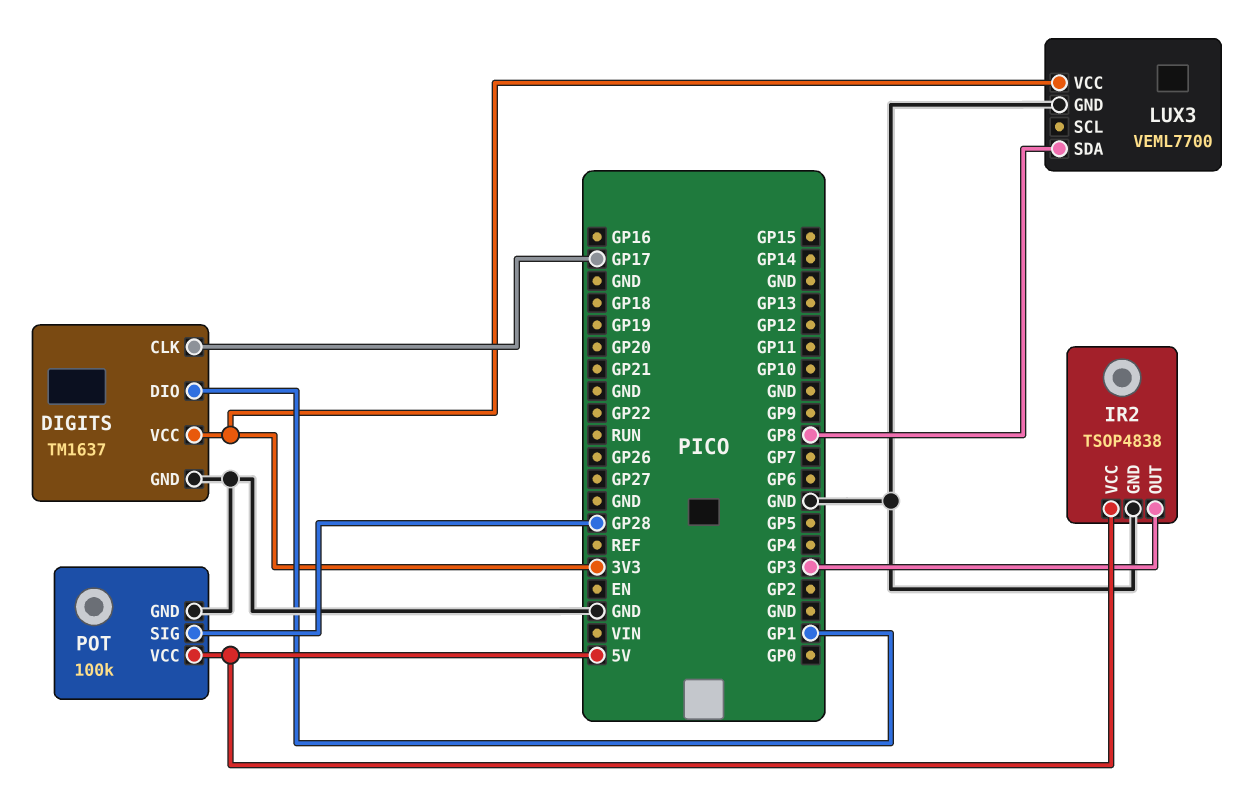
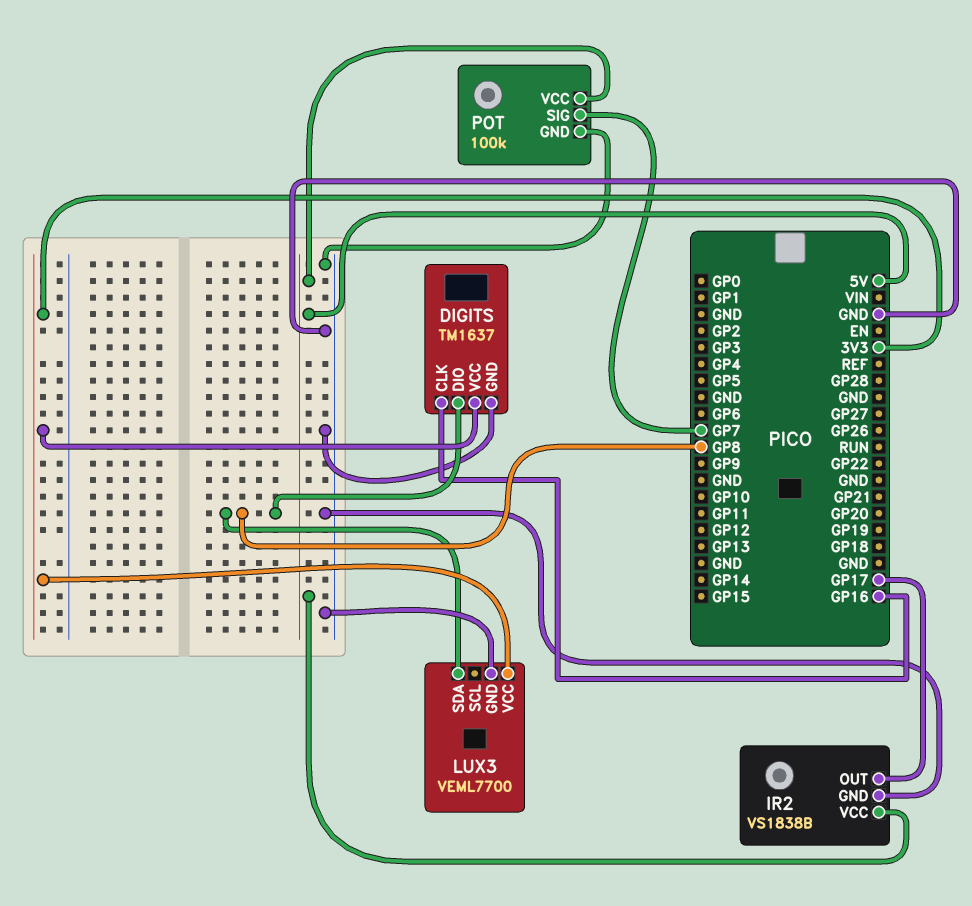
DIGITS pin CLK: GP17 -> GP16
DIGITS pin DIO: GP1 -> GP8
IR2: TSOP4838 -> VS1838B
IR2 pin OUT: GP3 -> GP17
POT pin SIG: GP28 -> GP7

